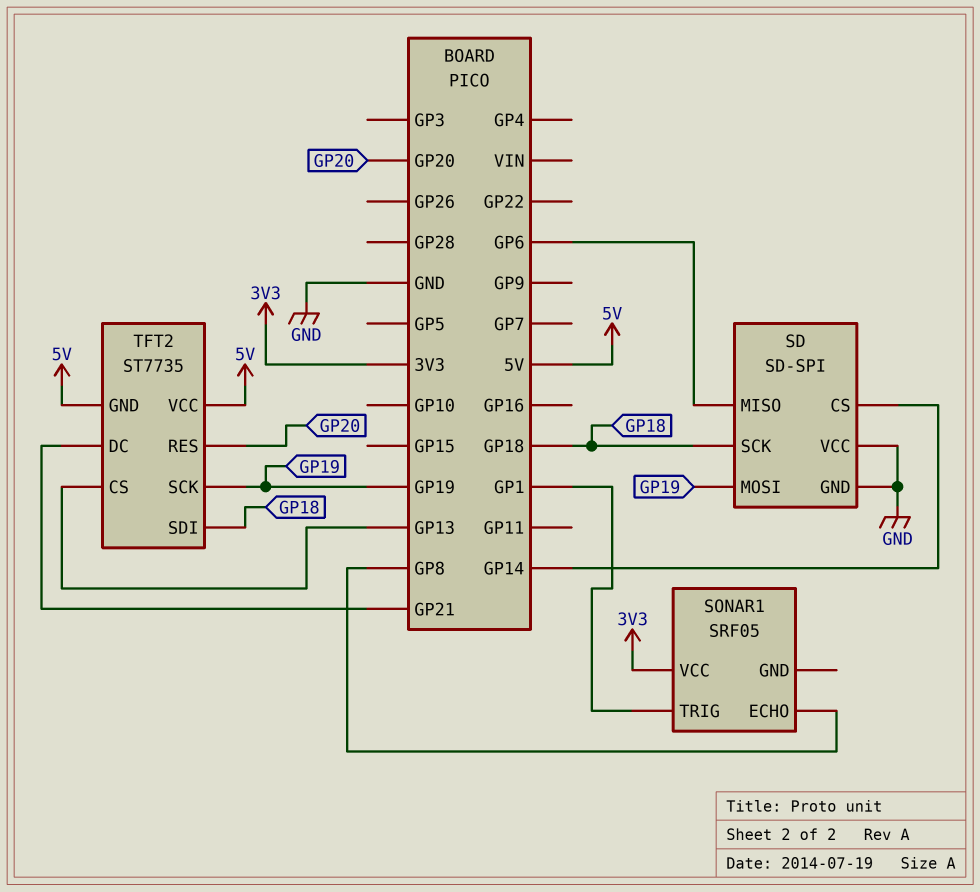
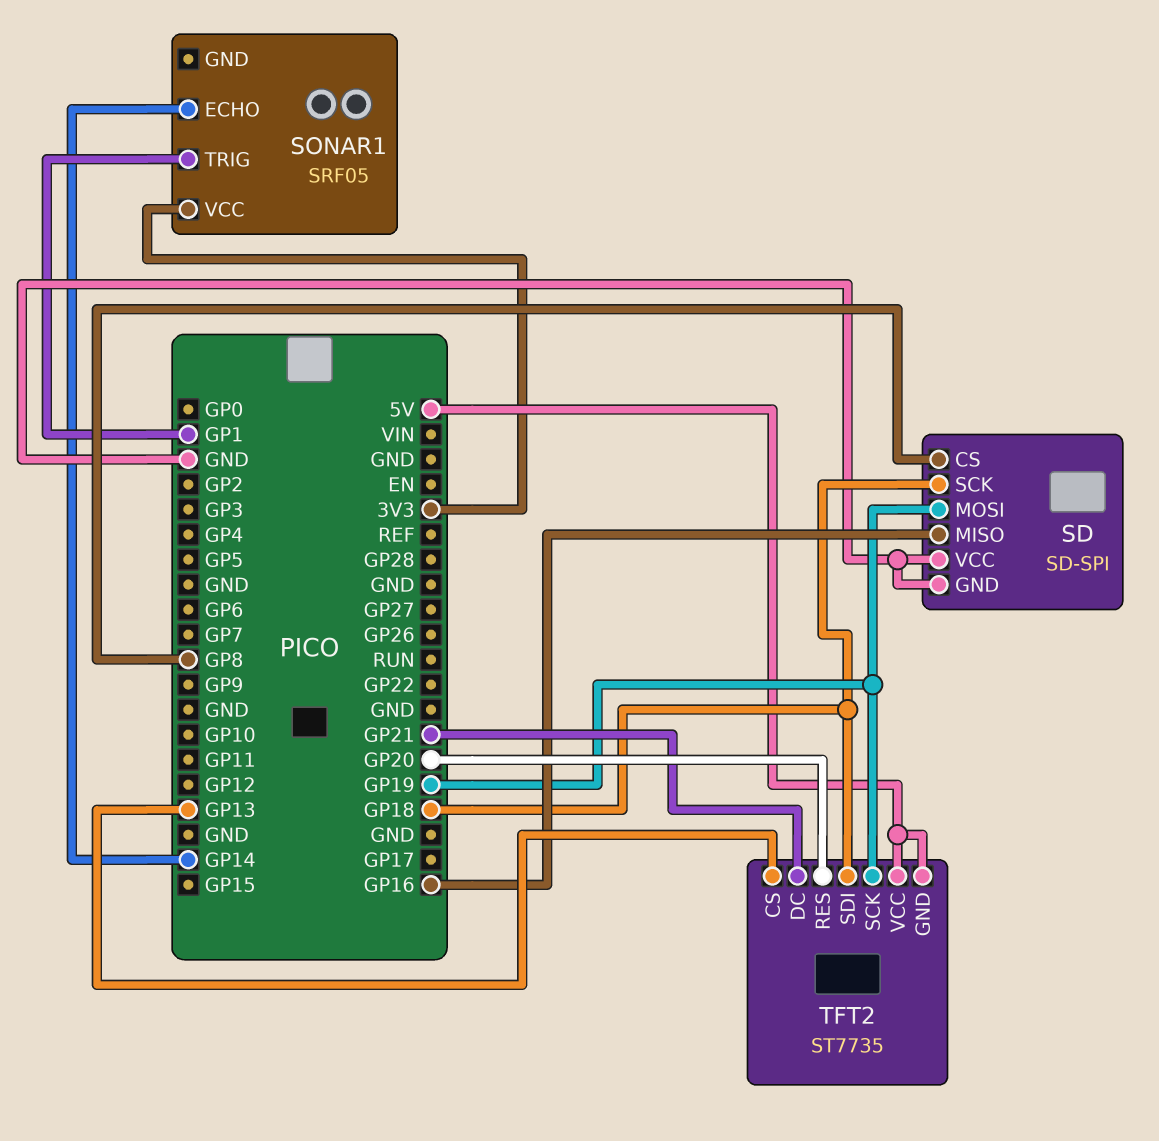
SD pin CS: GP14 -> GP8
SD pin MISO: GP6 -> GP16
SONAR1 pin ECHO: GP8 -> GP14

